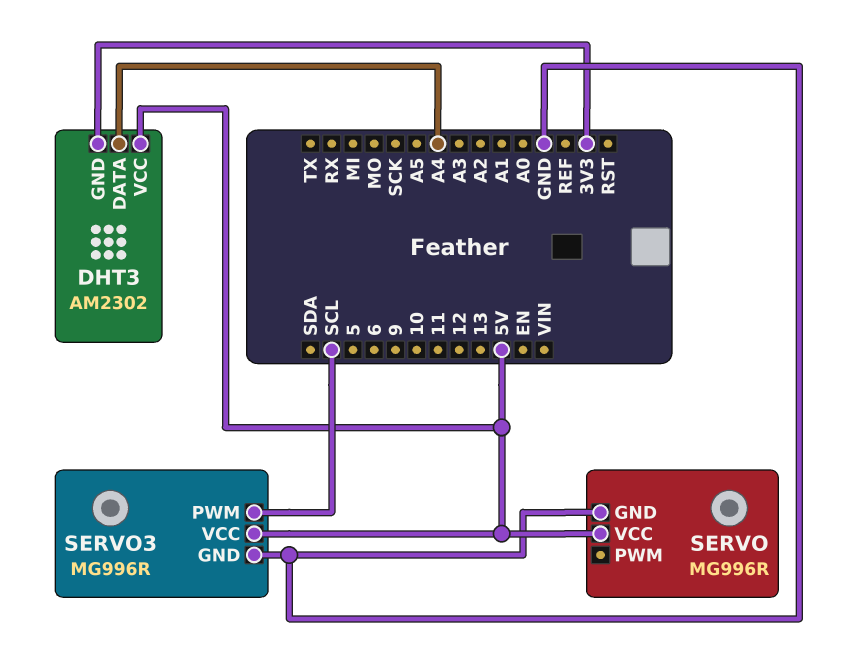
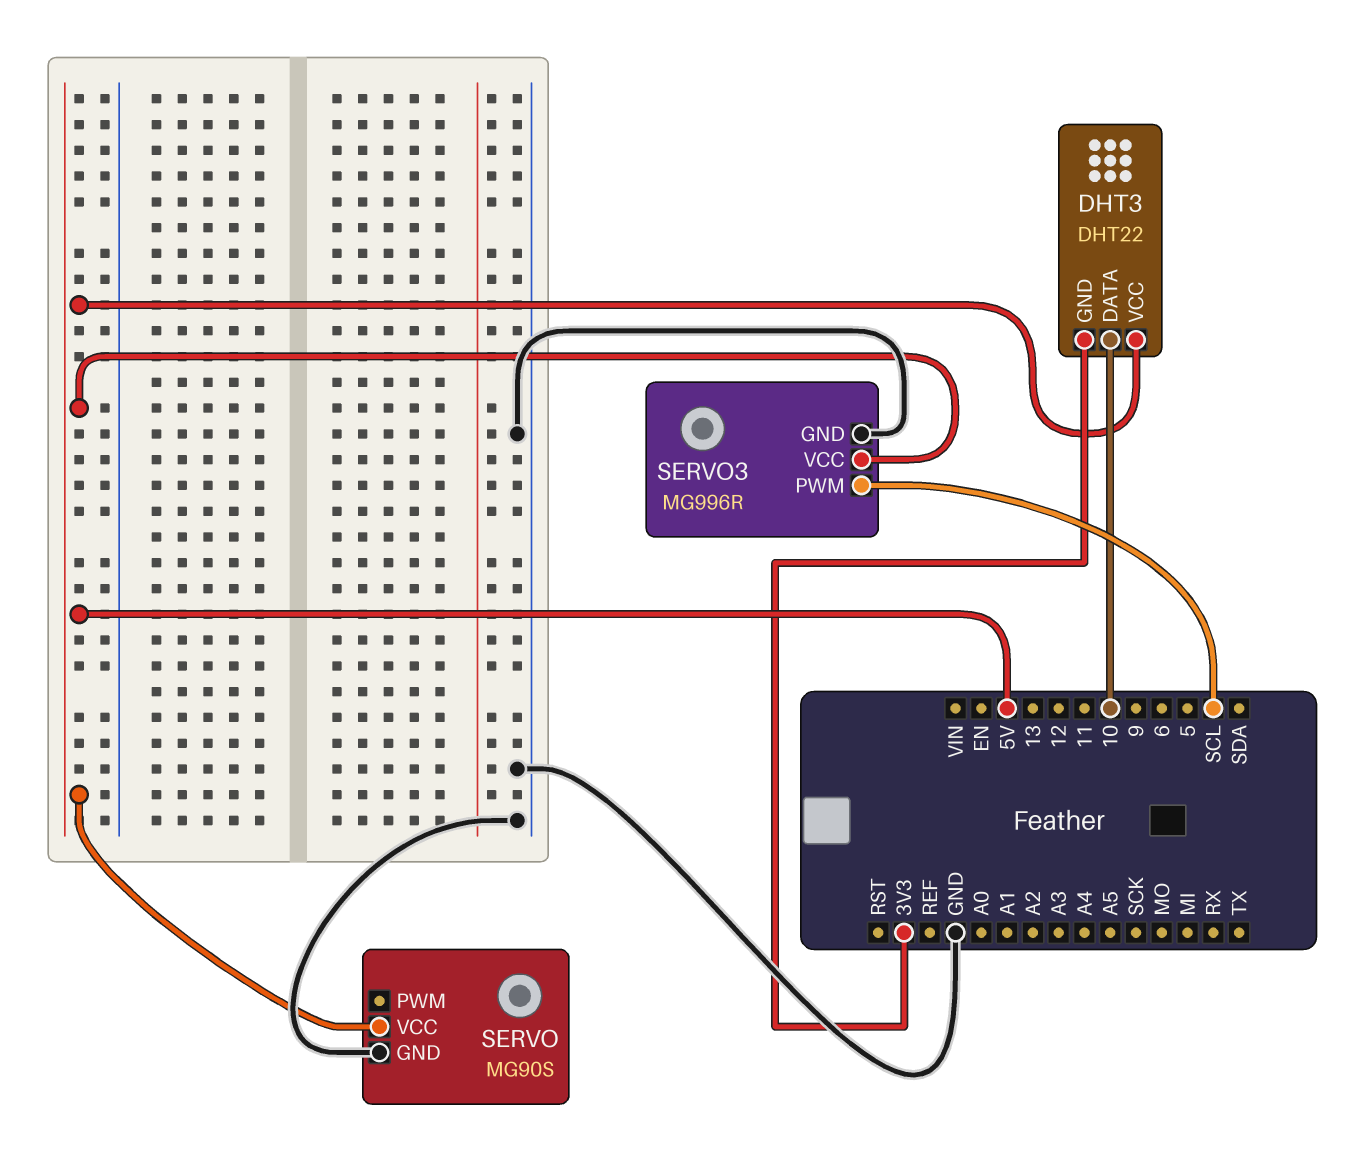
DHT3: AM2302 -> DHT22
DHT3 pin DATA: A4 -> 10
SERVO: MG996R -> MG90S

